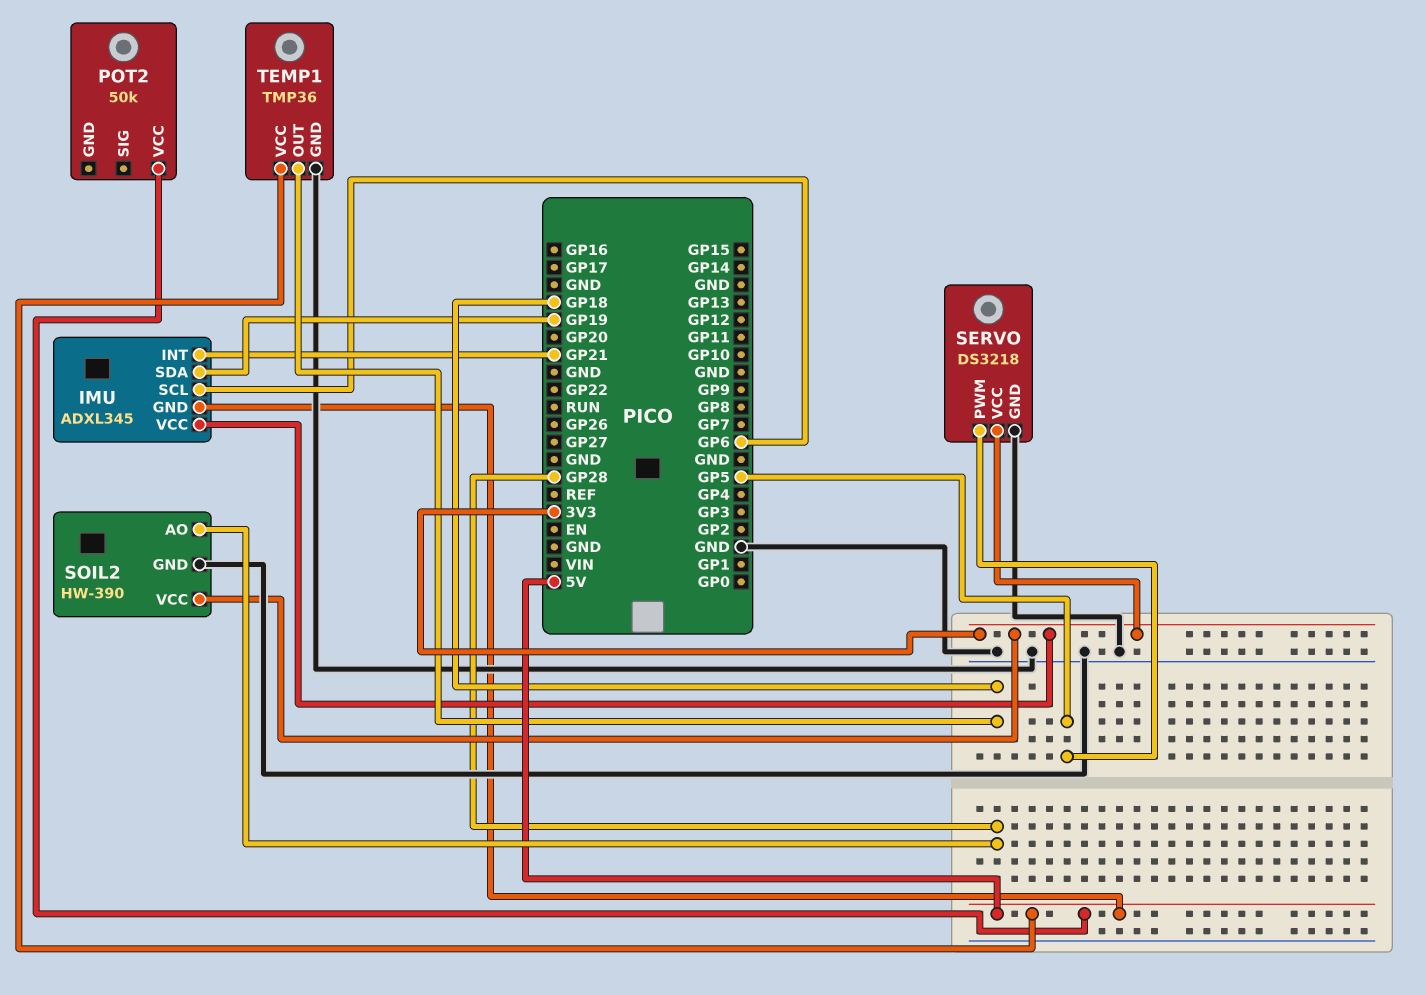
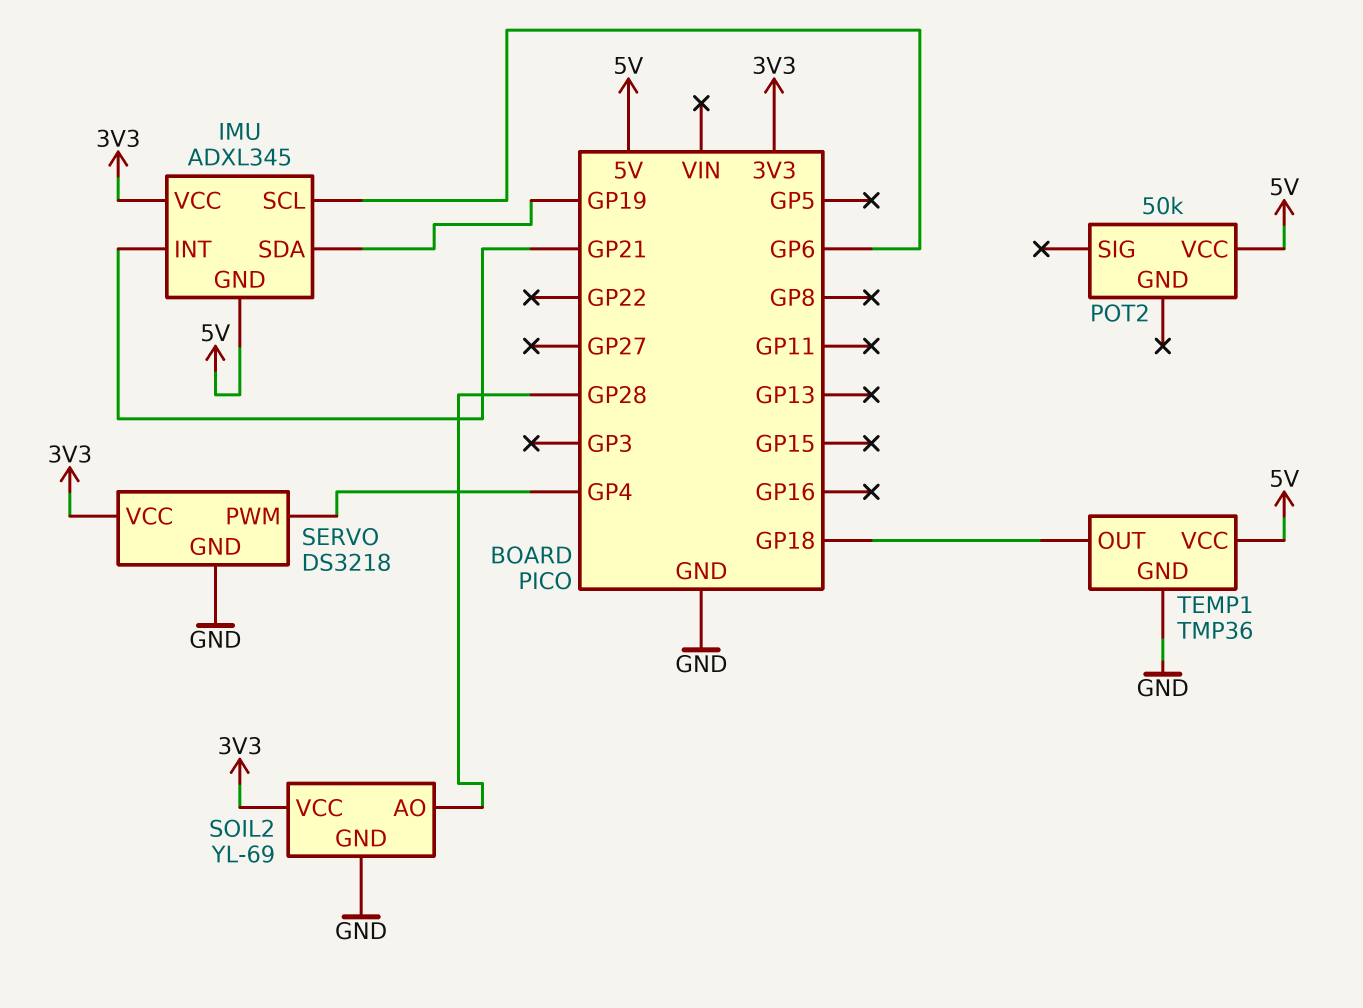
SERVO pin PWM: GP5 -> GP4
SOIL2: HW-390 -> YL-69

